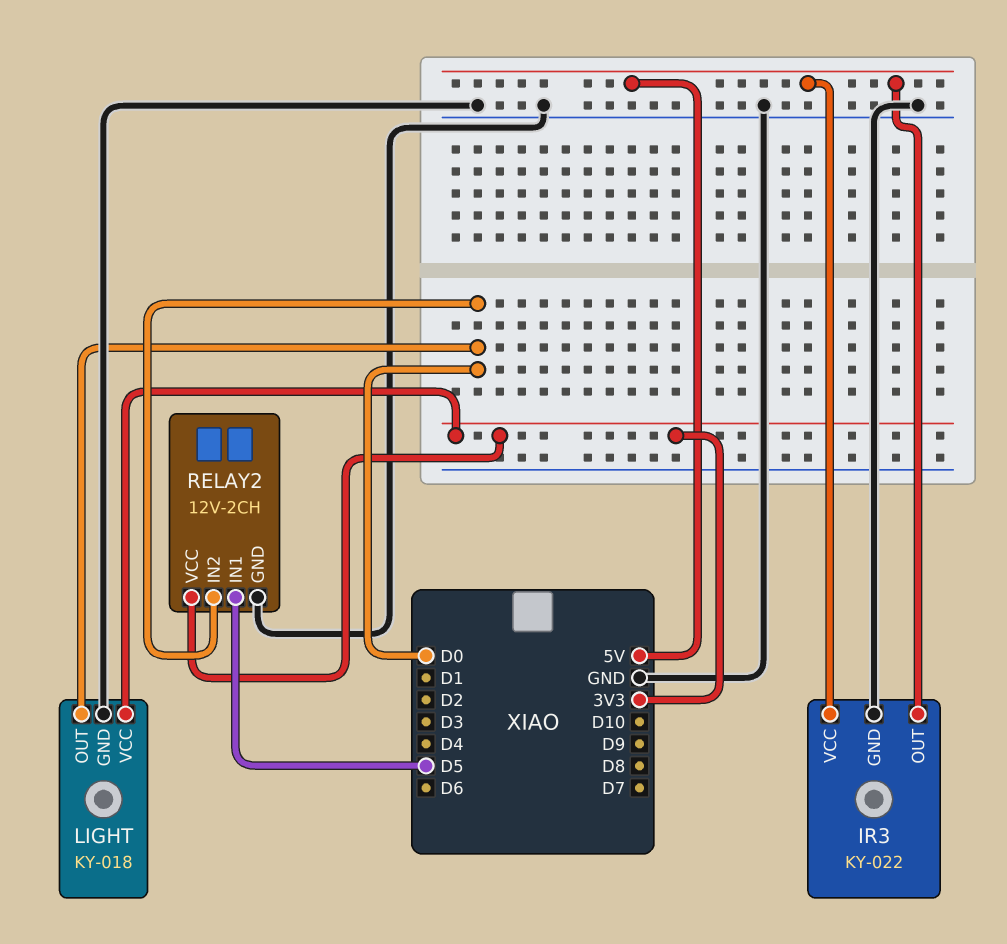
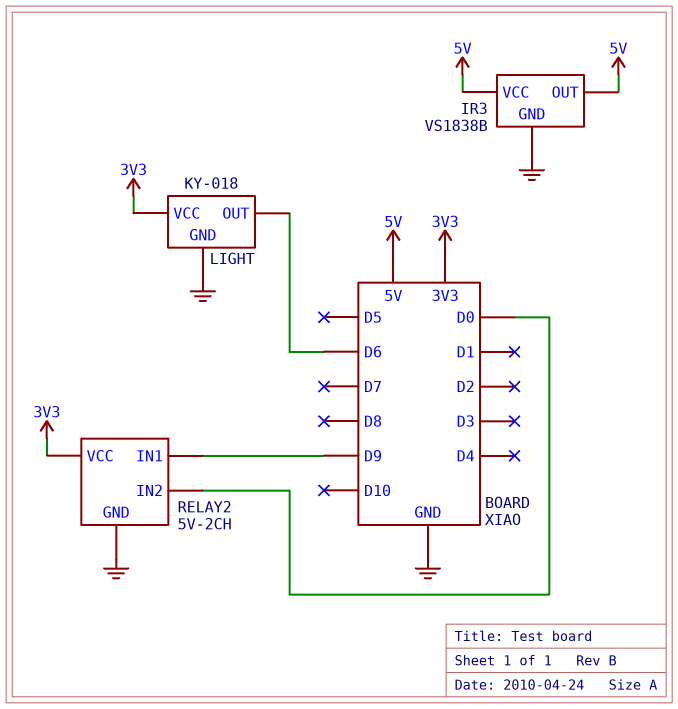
IR3: KY-022 -> VS1838B
LIGHT pin OUT: D0 -> D6
RELAY2: 12V-2CH -> 5V-2CH
RELAY2 pin IN1: D5 -> D9

